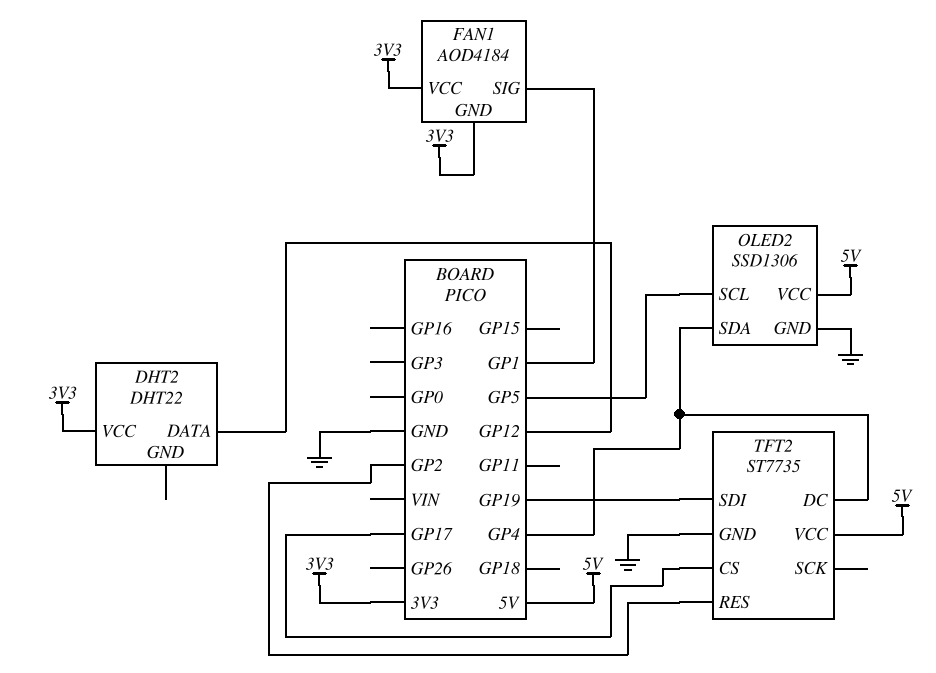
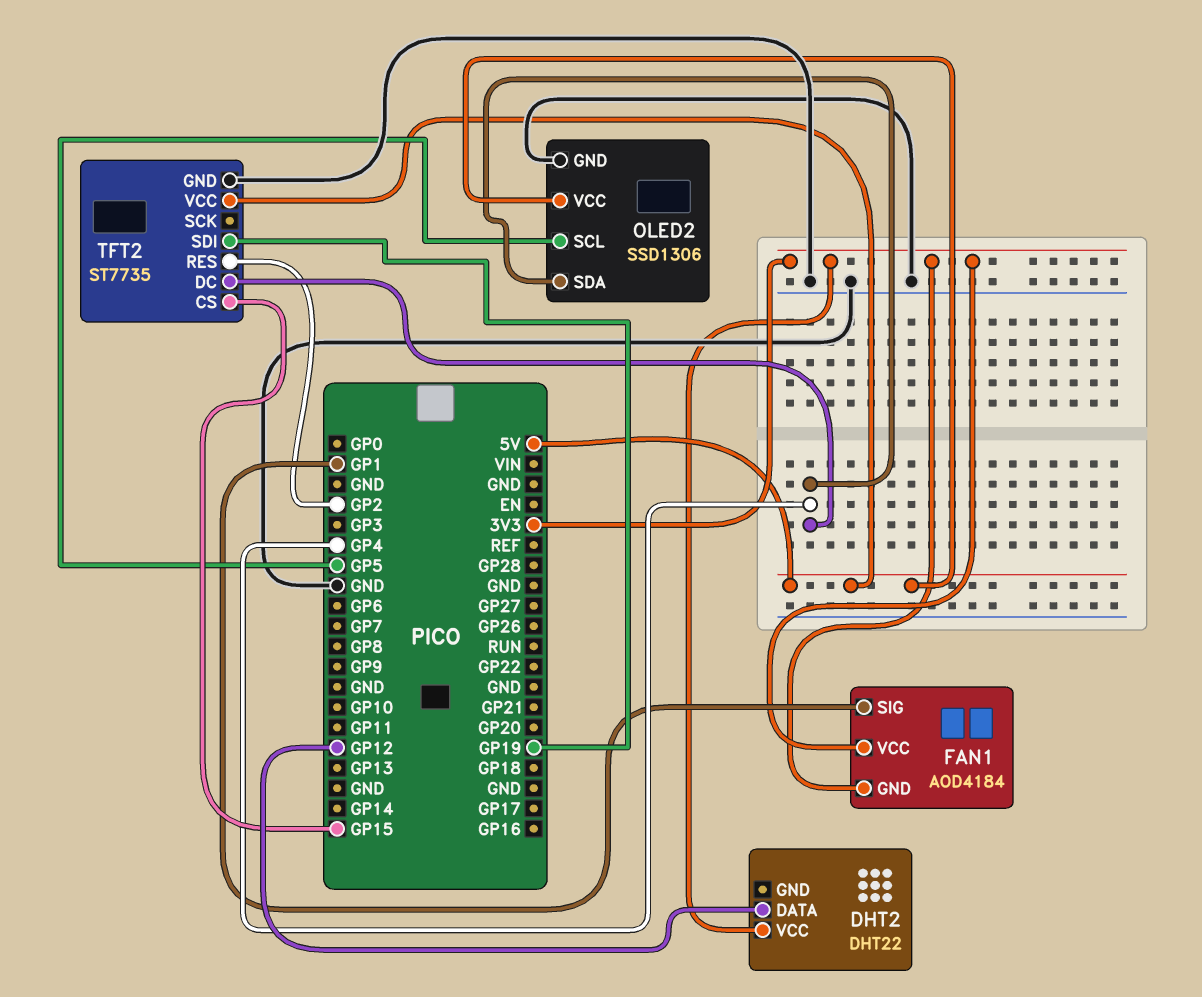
TFT2 pin CS: GP17 -> GP15

